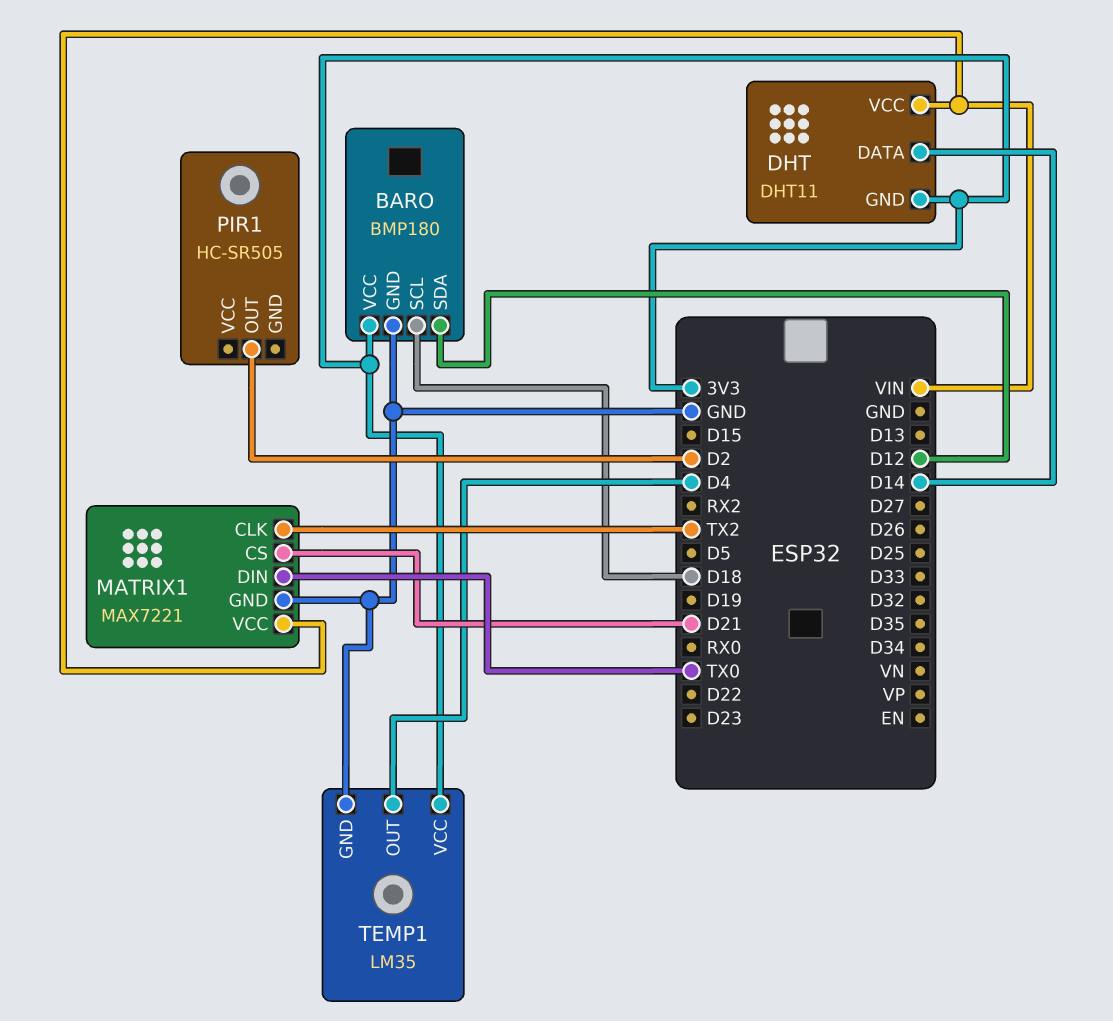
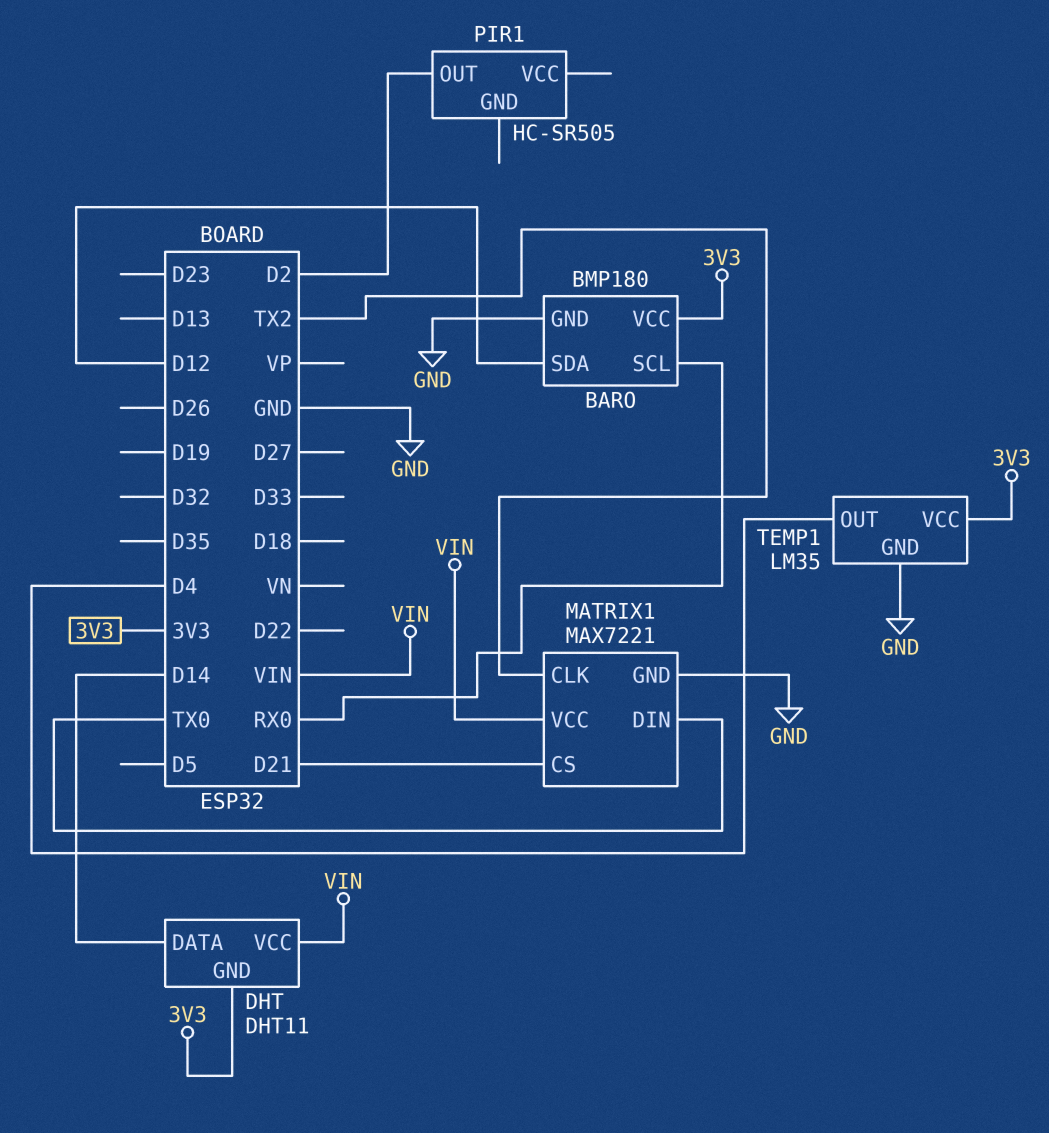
BARO pin SCL: D18 -> RX0

